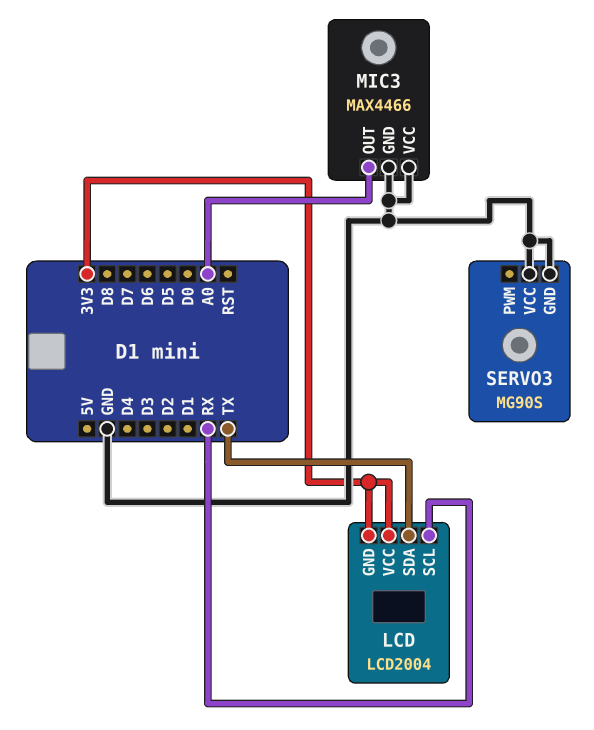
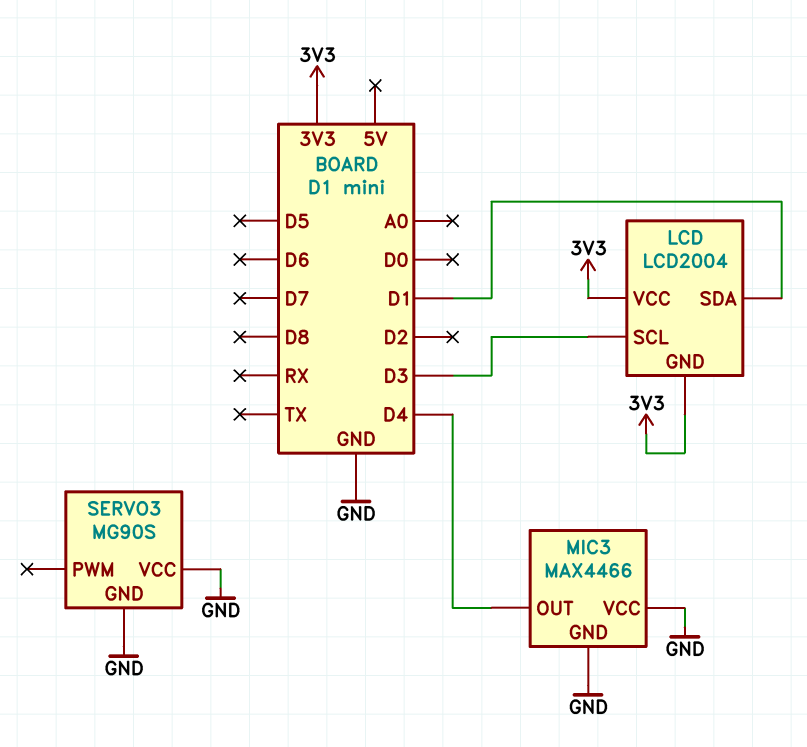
LCD pin SCL: RX -> D3
LCD pin SDA: TX -> D1
MIC3 pin OUT: A0 -> D4

